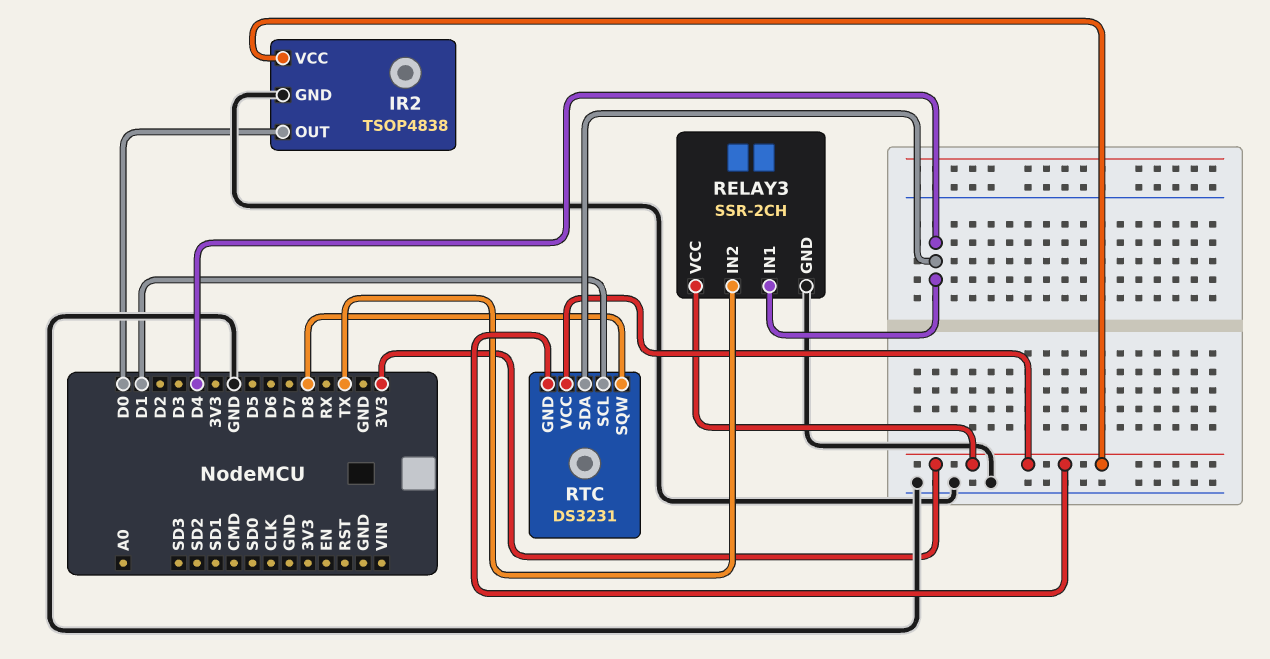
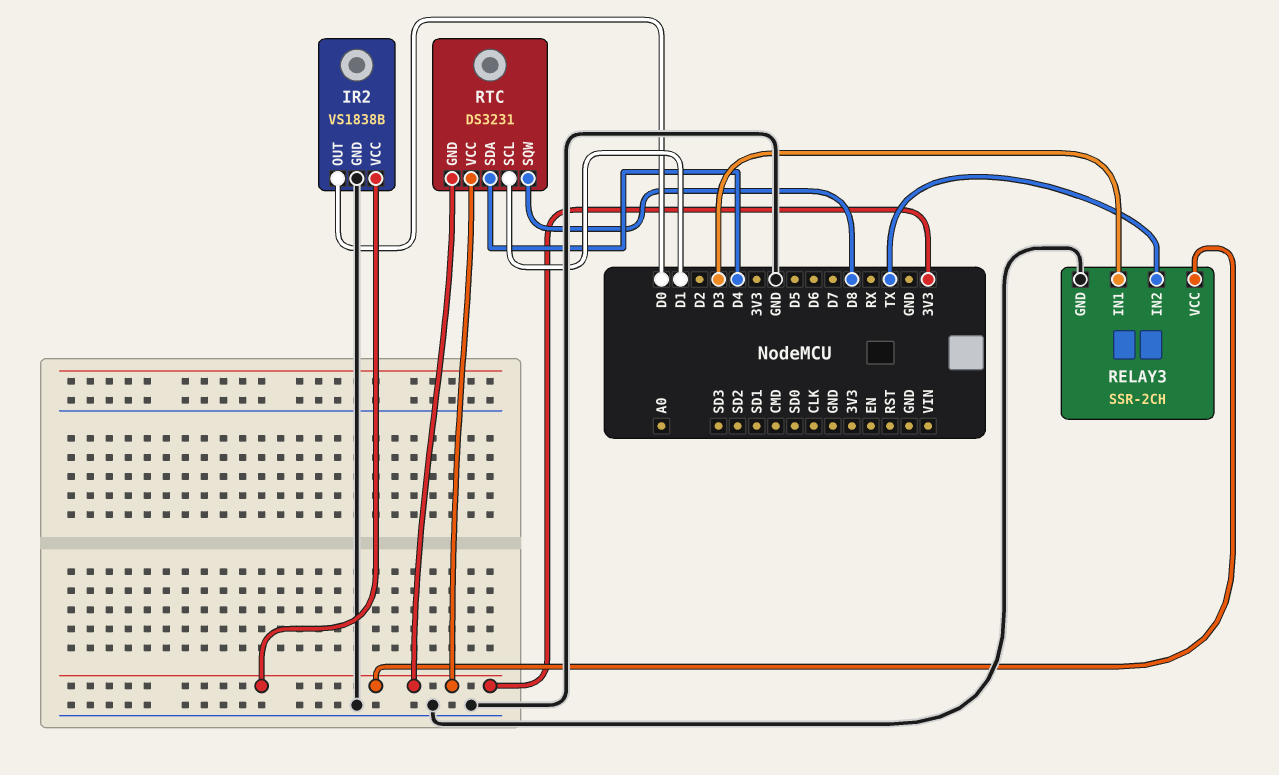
IR2: TSOP4838 -> VS1838B
RELAY3 pin IN1: D4 -> D3

